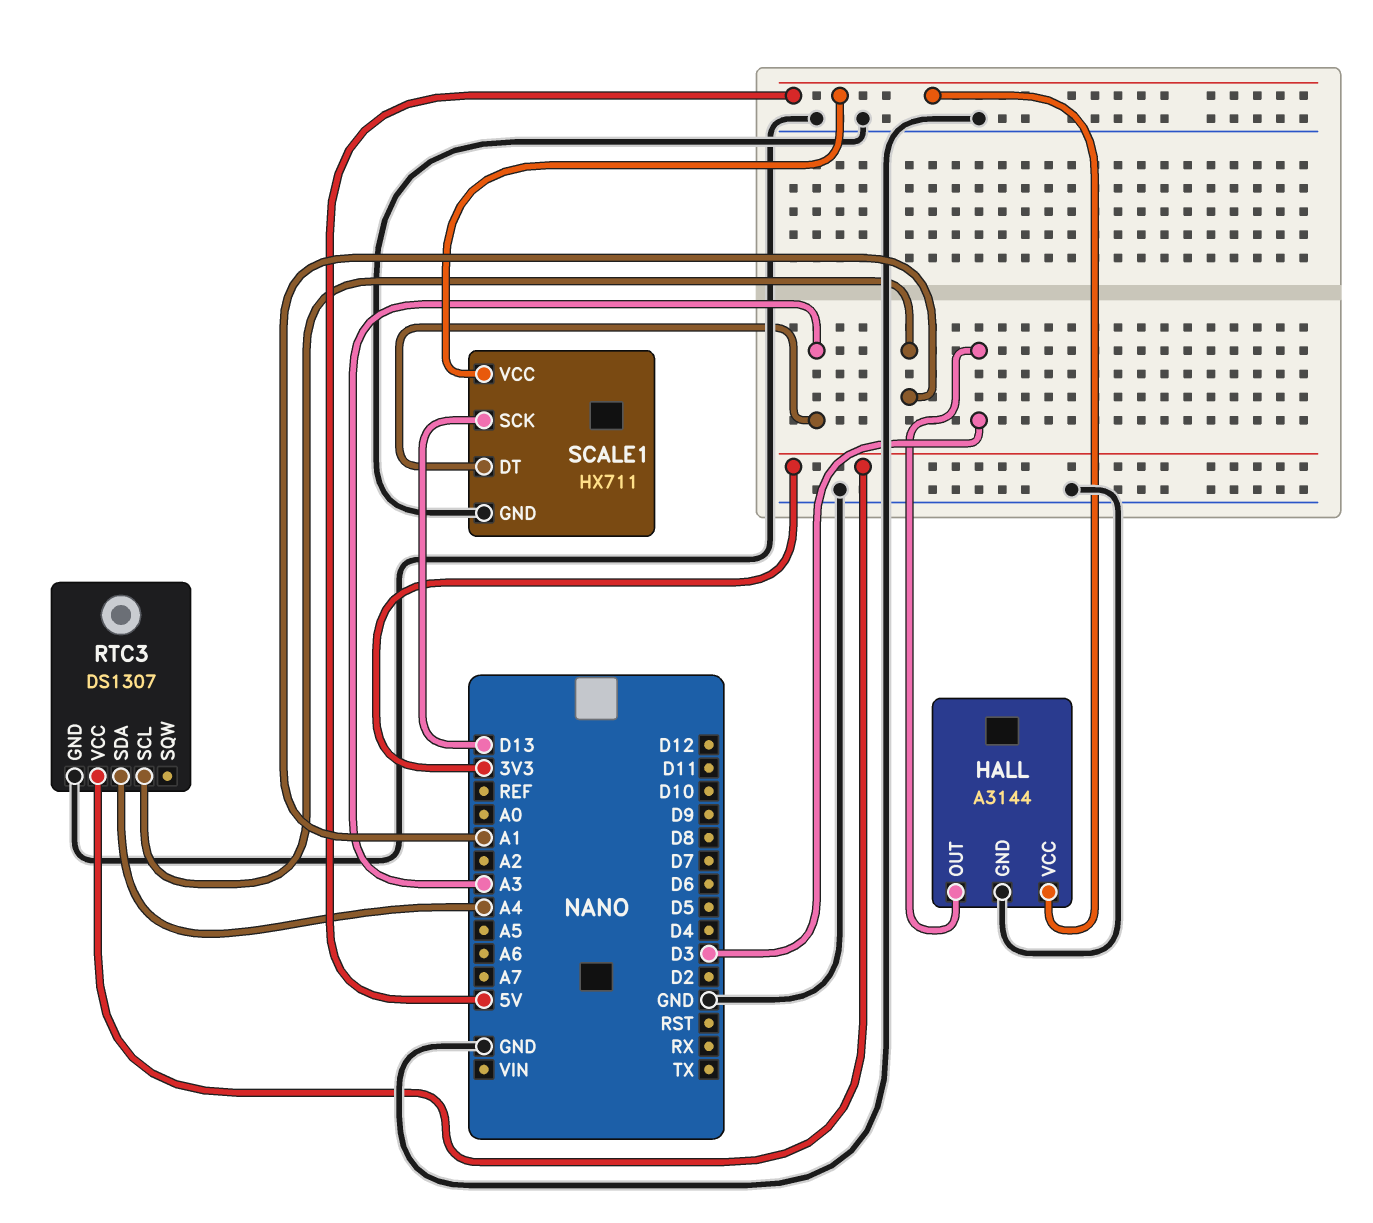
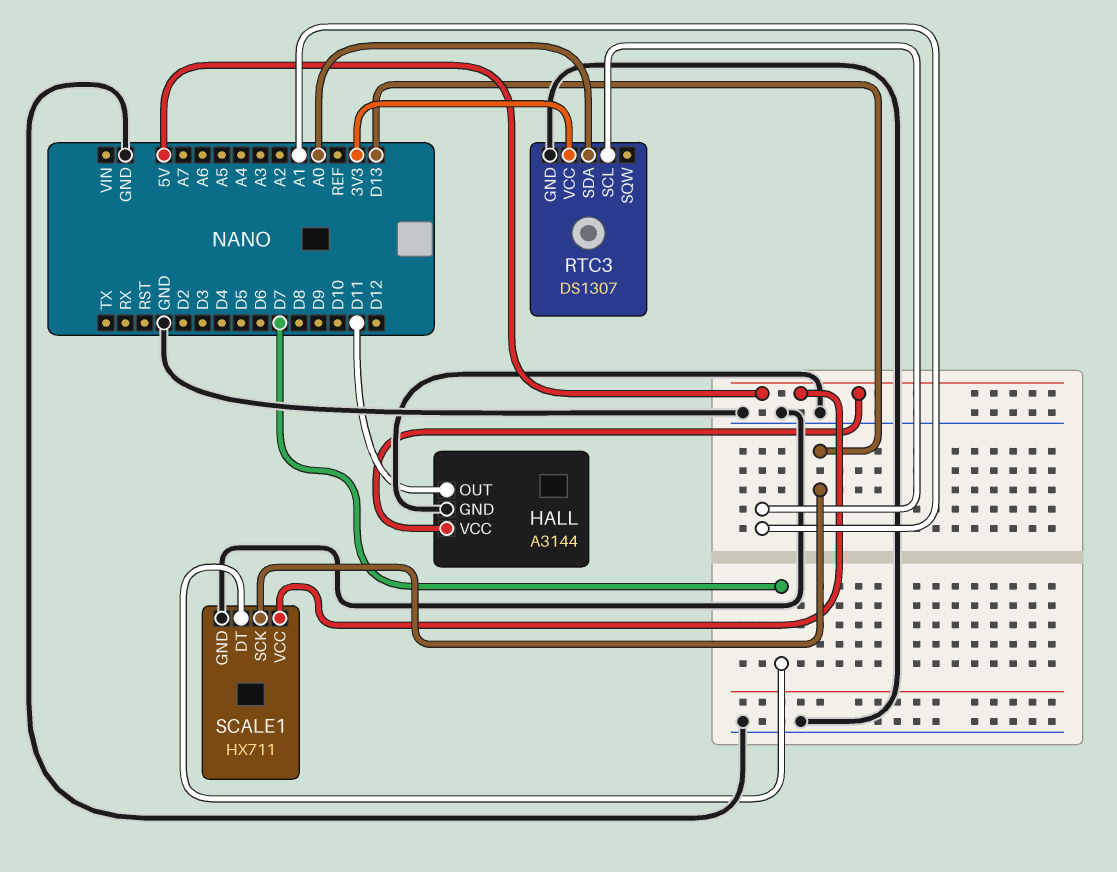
HALL pin OUT: D3 -> D11
RTC3 pin SDA: A4 -> A0
SCALE1 pin DT: A3 -> D7

